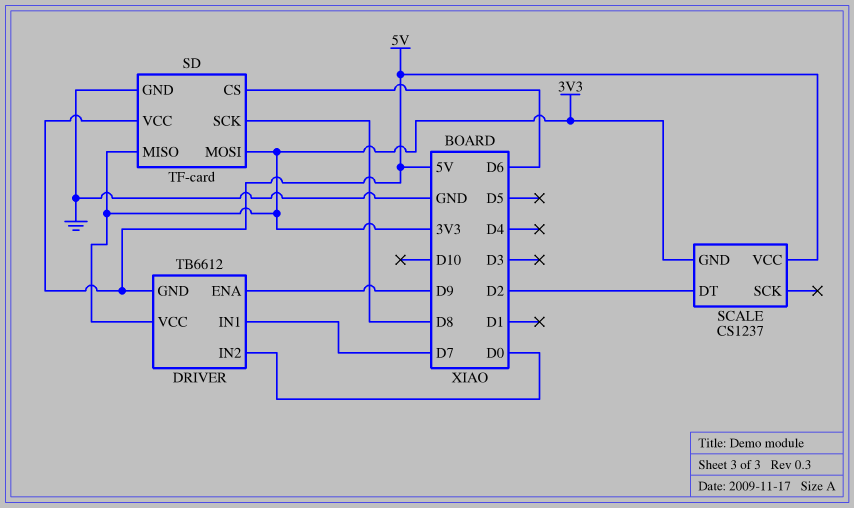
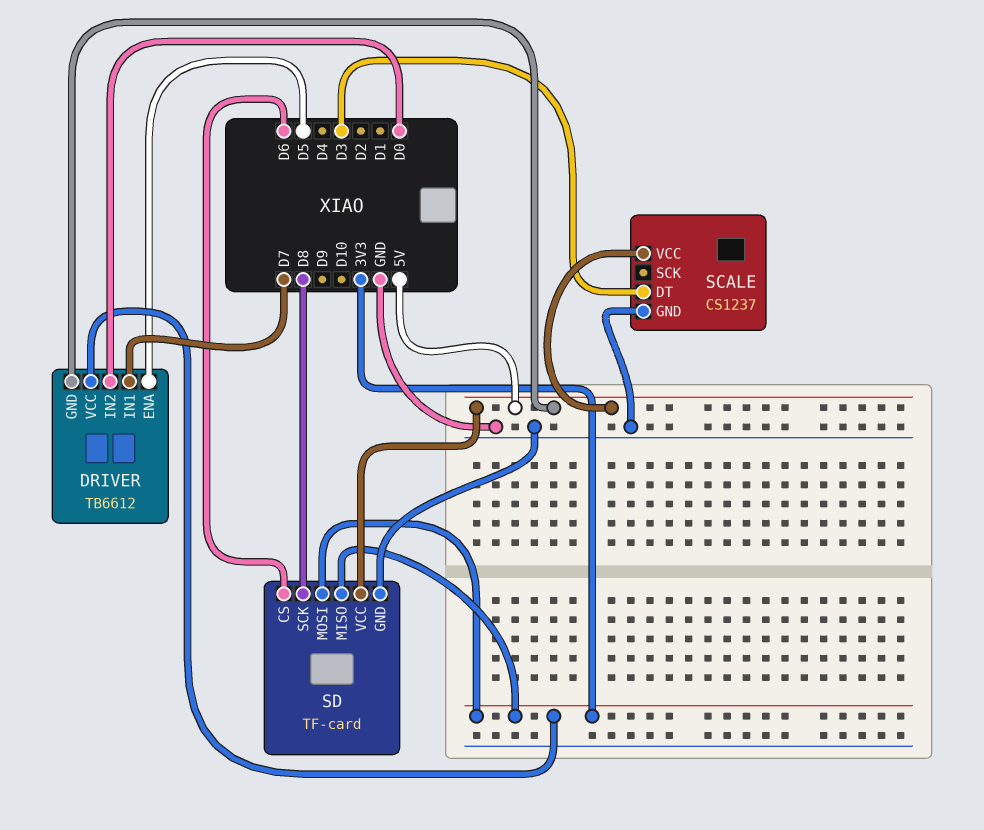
DRIVER pin ENA: D9 -> D5
SCALE pin DT: D2 -> D3
SCALE pin GND: 3V3 -> GND

